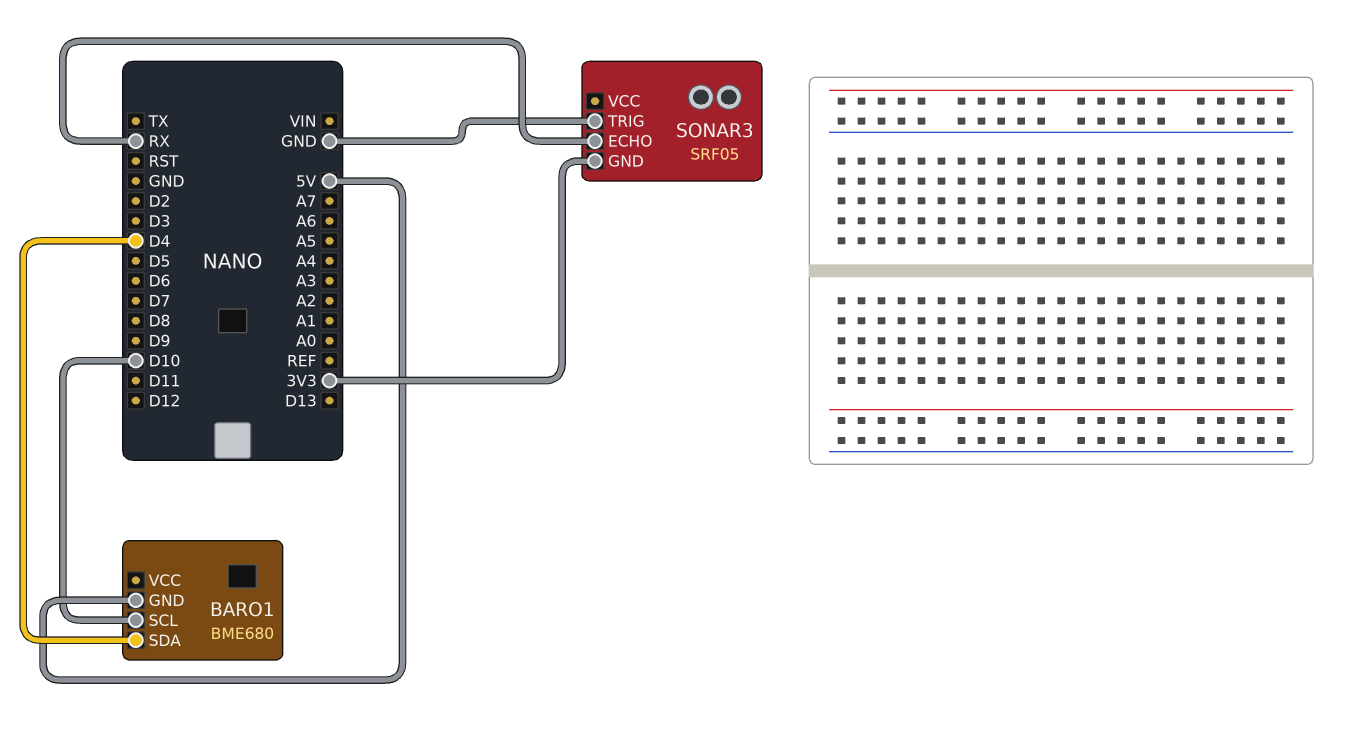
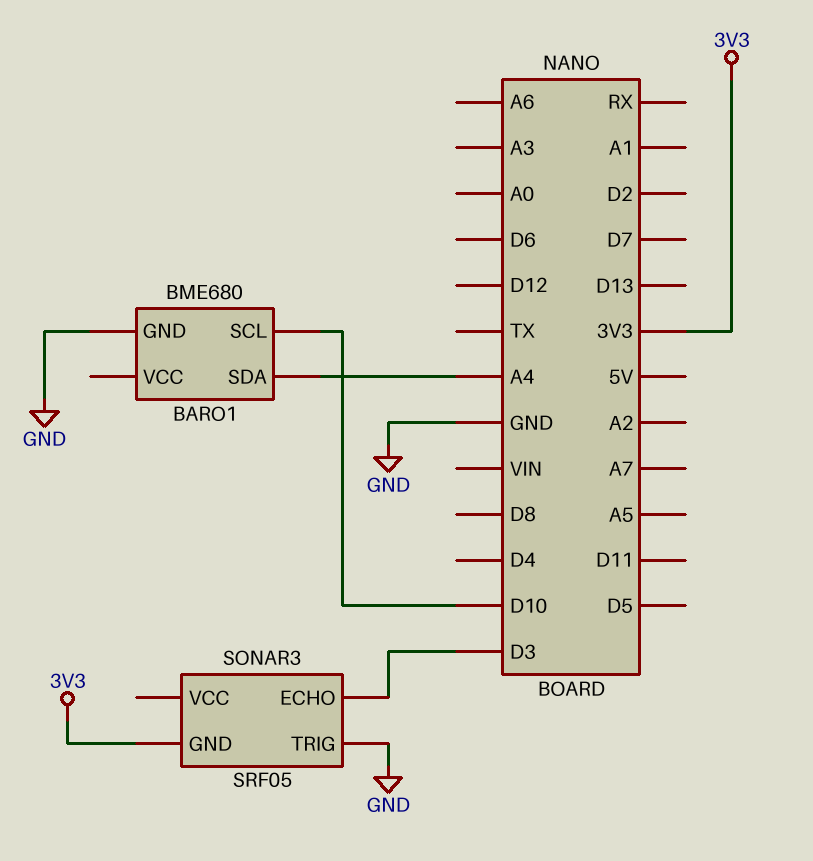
BARO1 pin GND: 5V -> GND
BARO1 pin SDA: D4 -> A4
SONAR3 pin ECHO: RX -> D3

